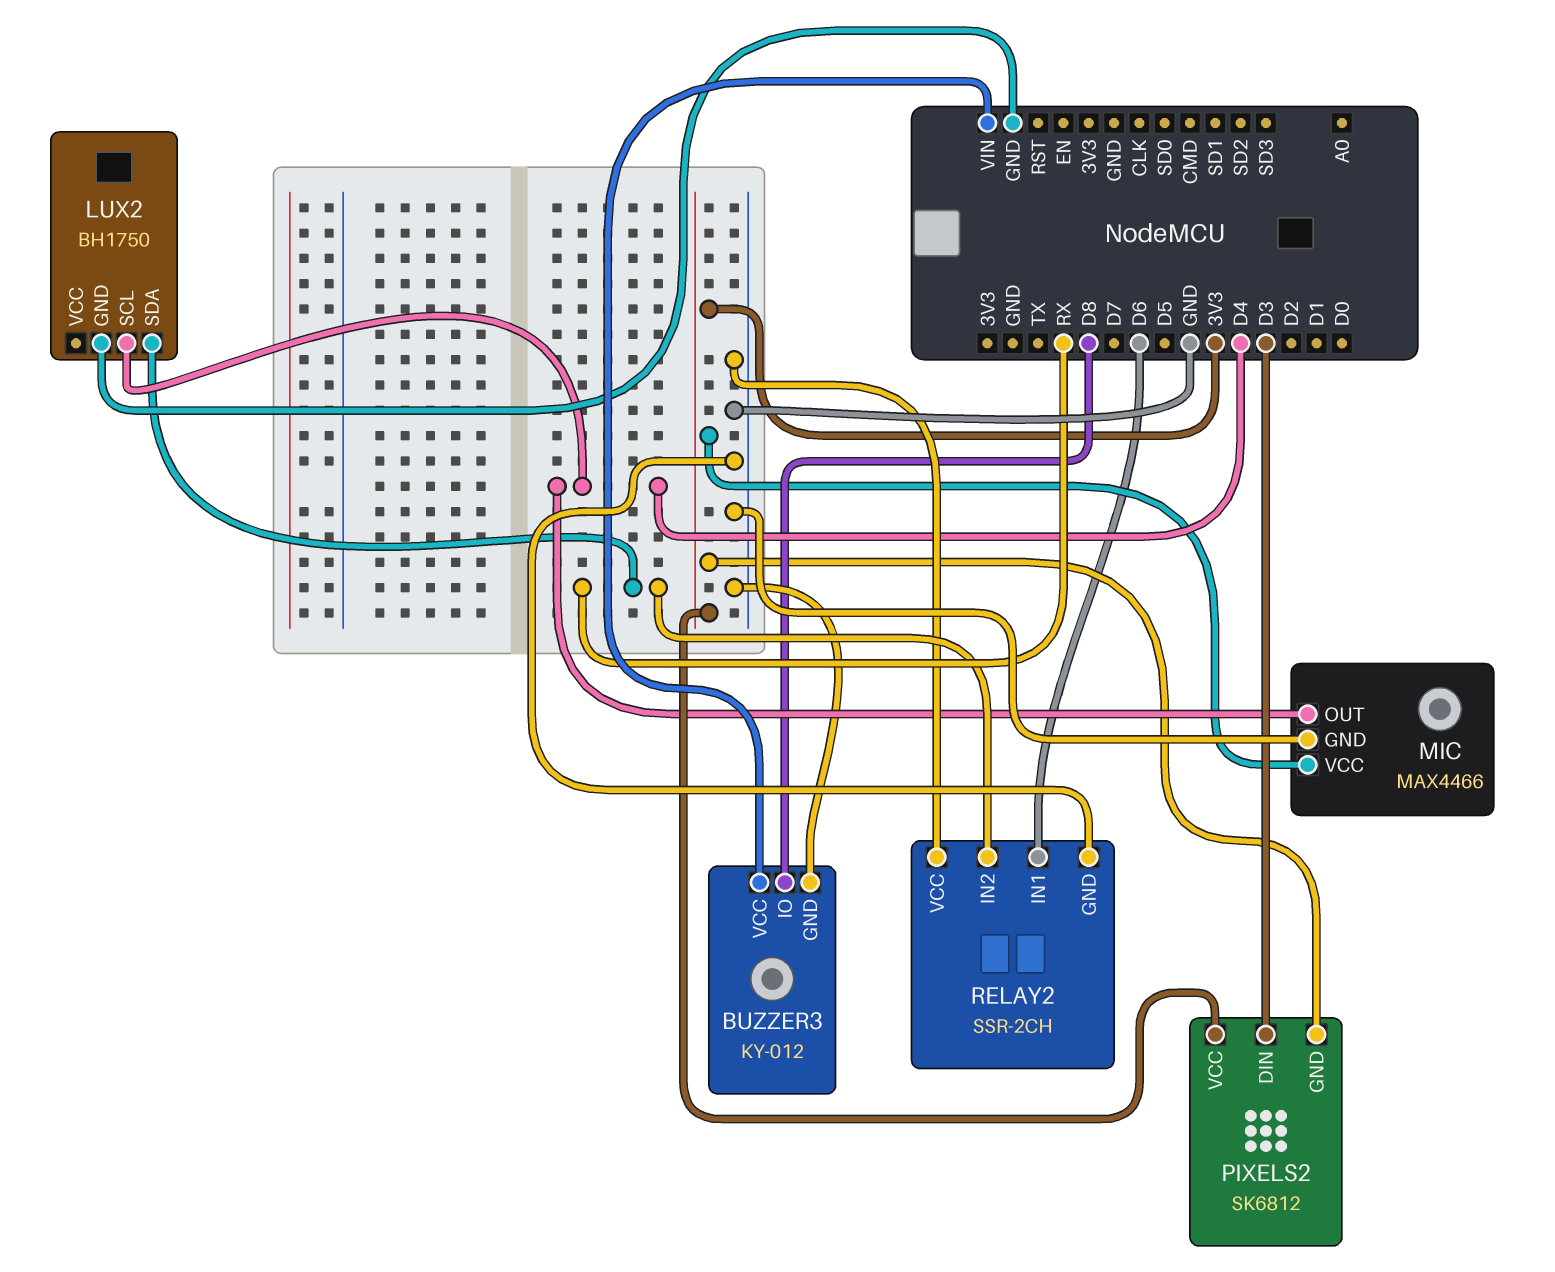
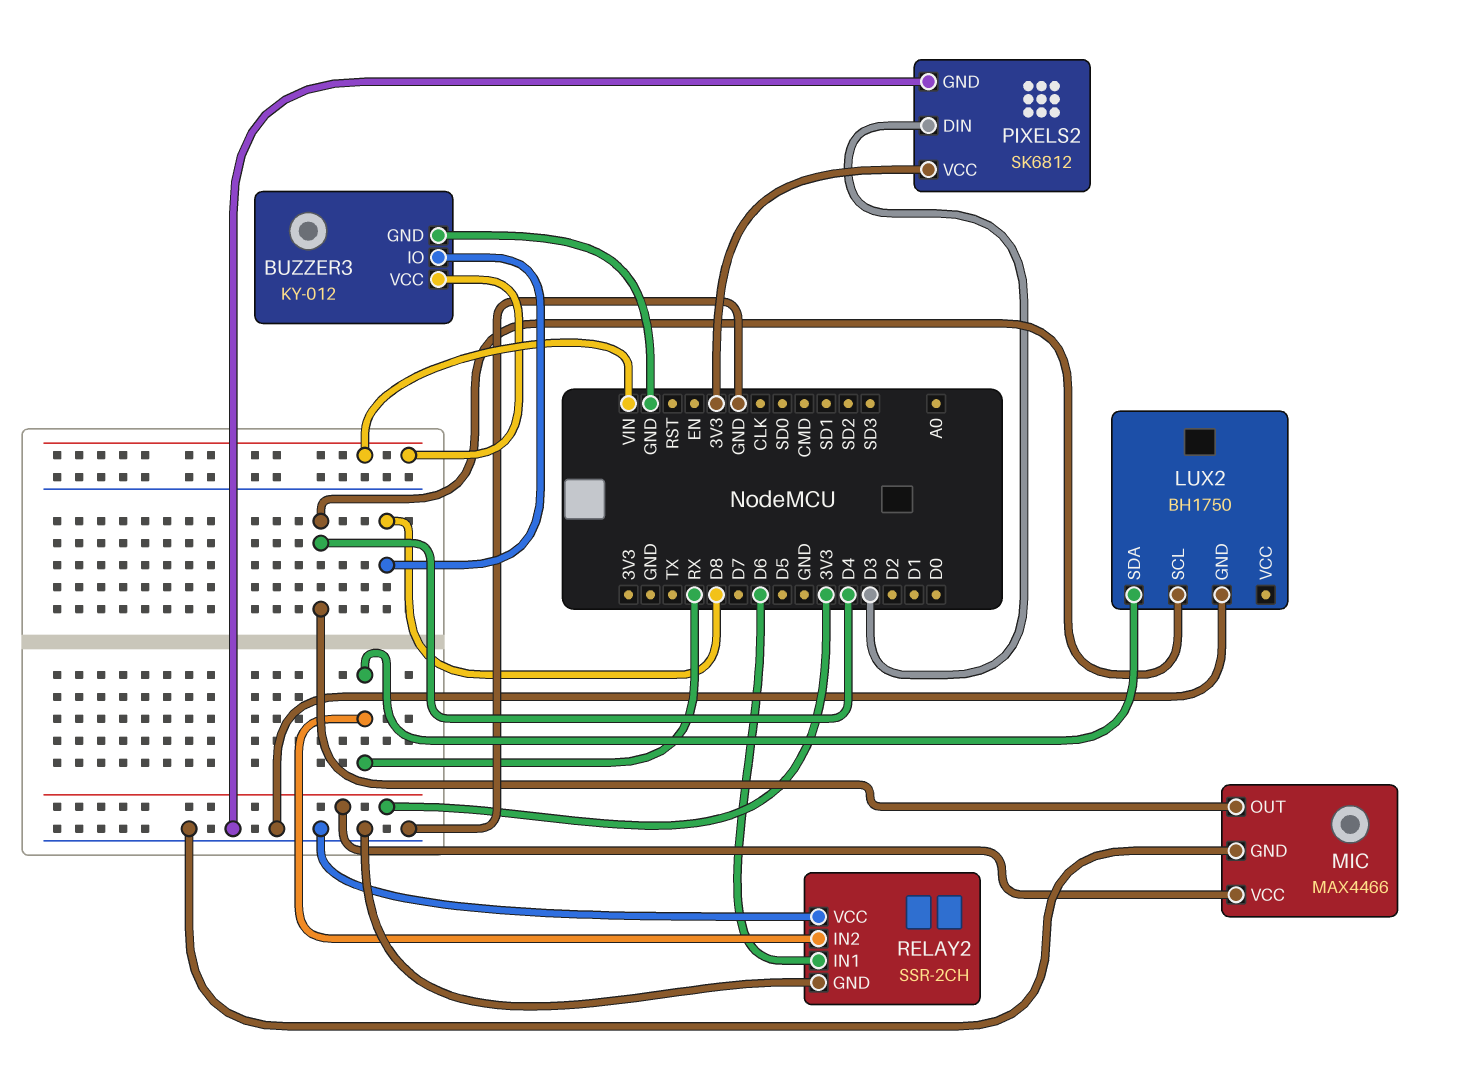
PIXELS2 pin GND: 3V3 -> GND

